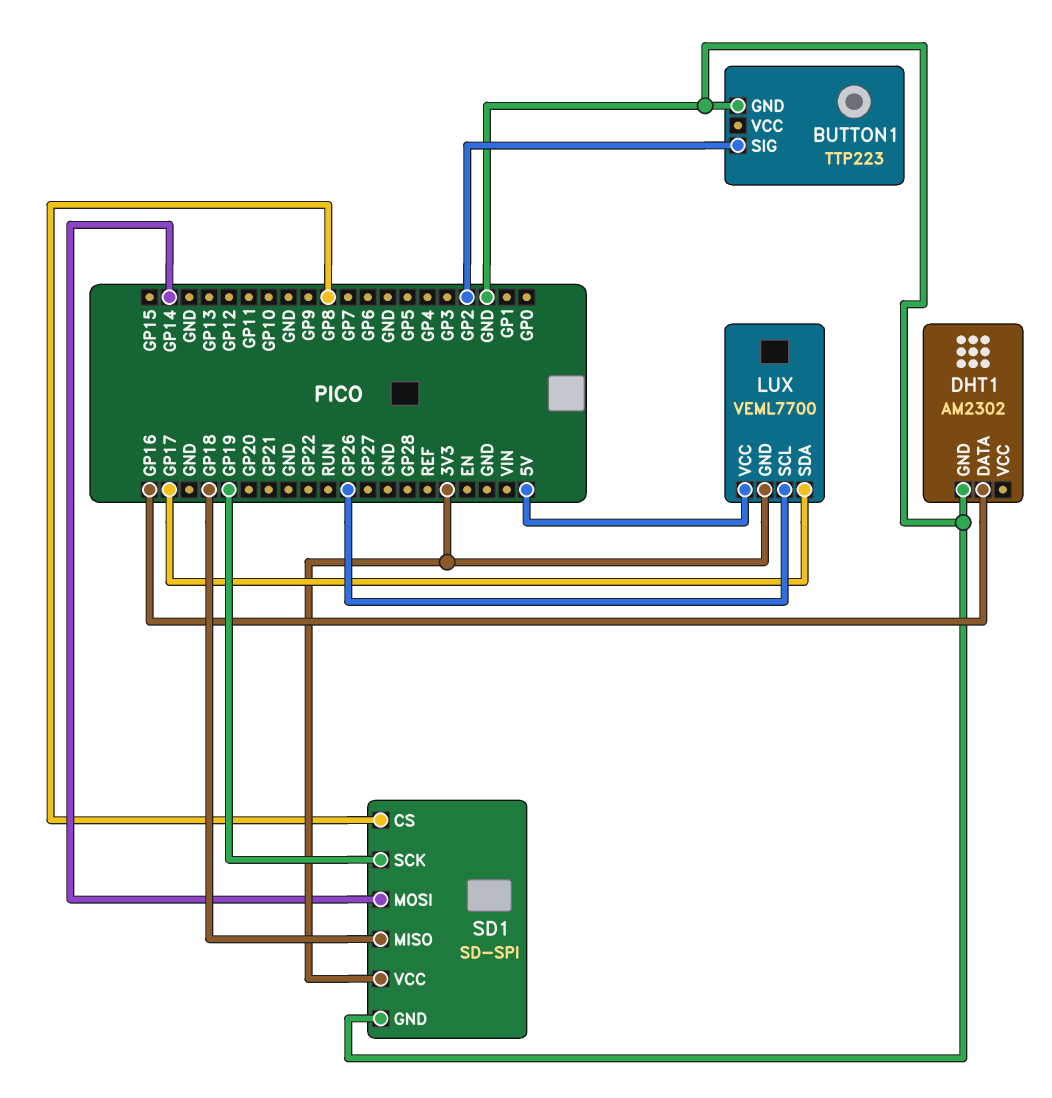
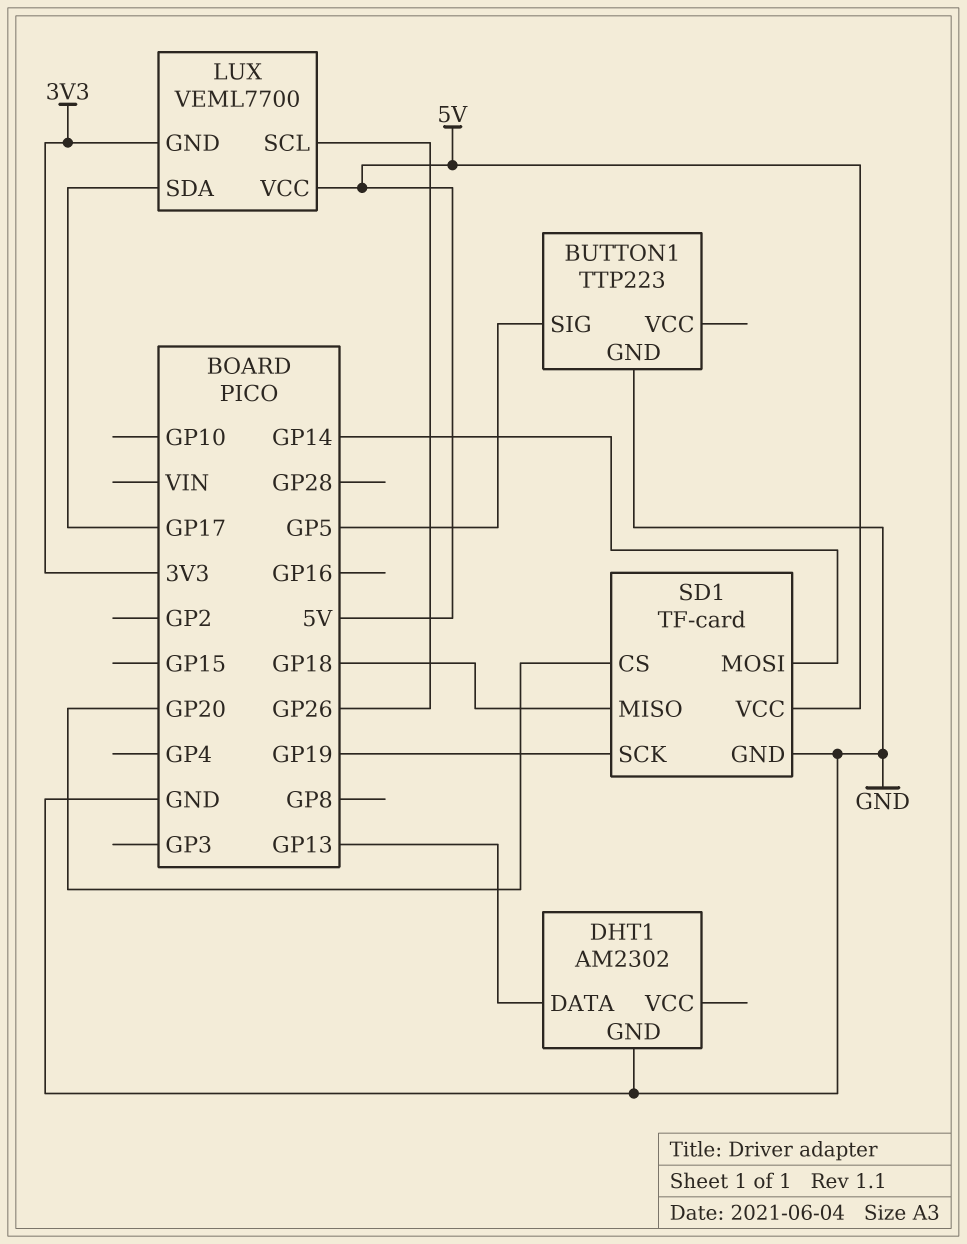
BUTTON1 pin SIG: GP2 -> GP5
DHT1 pin DATA: GP16 -> GP13
SD1: SD-SPI -> TF-card
SD1 pin CS: GP8 -> GP20
SD1 pin VCC: 3V3 -> 5V

